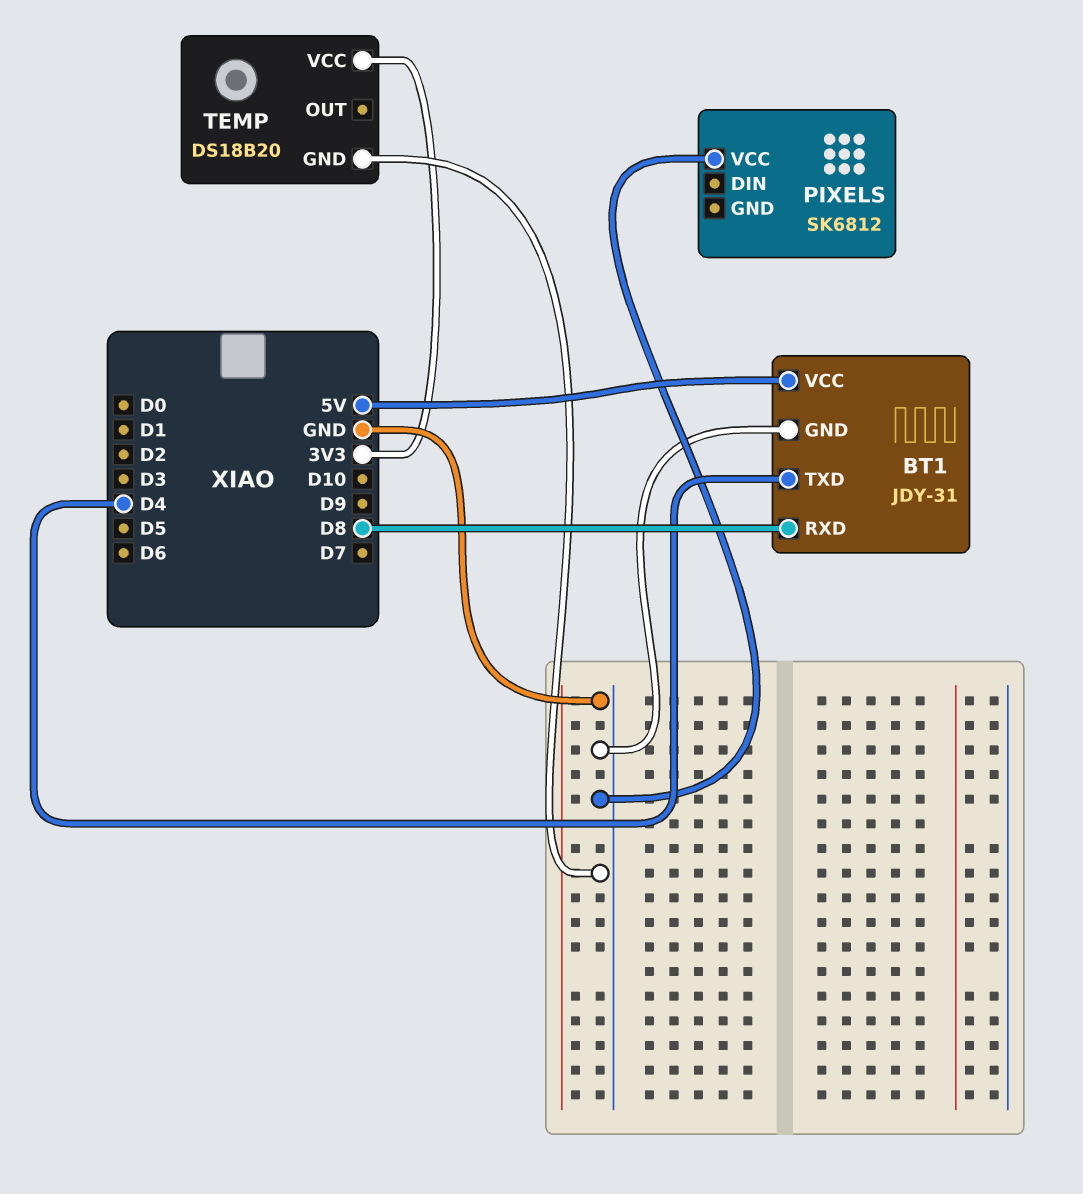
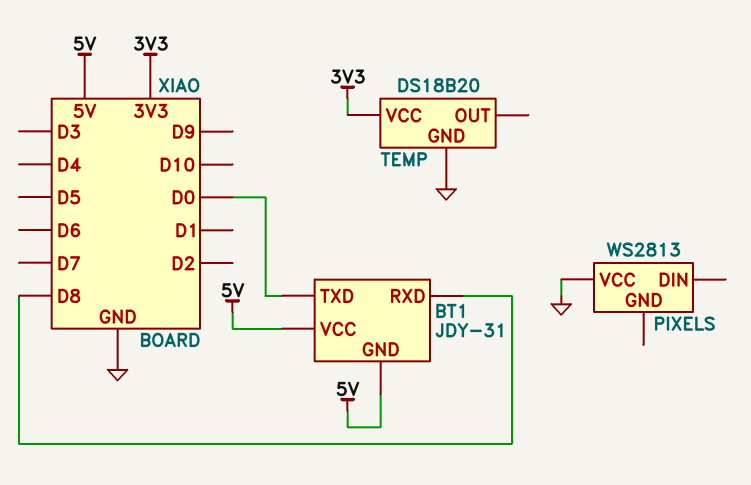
BT1 pin GND: GND -> 5V
BT1 pin TXD: D4 -> D0
PIXELS: SK6812 -> WS2813

